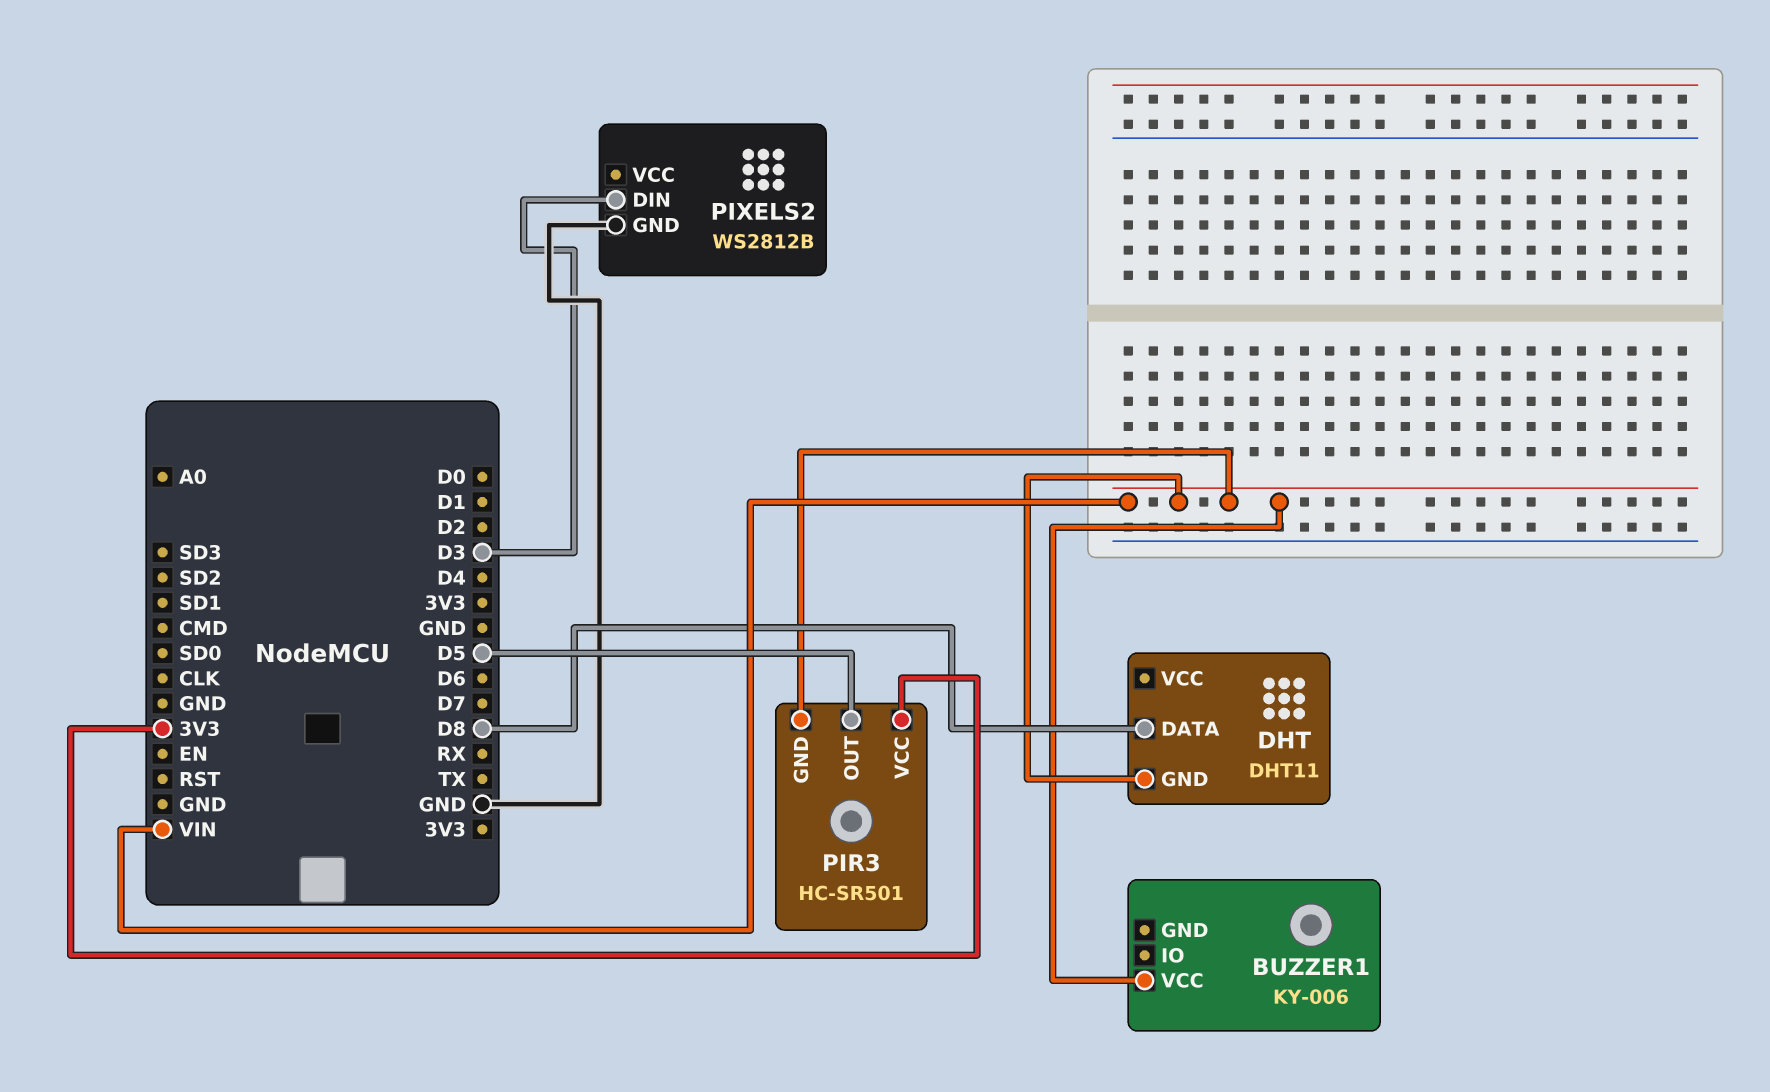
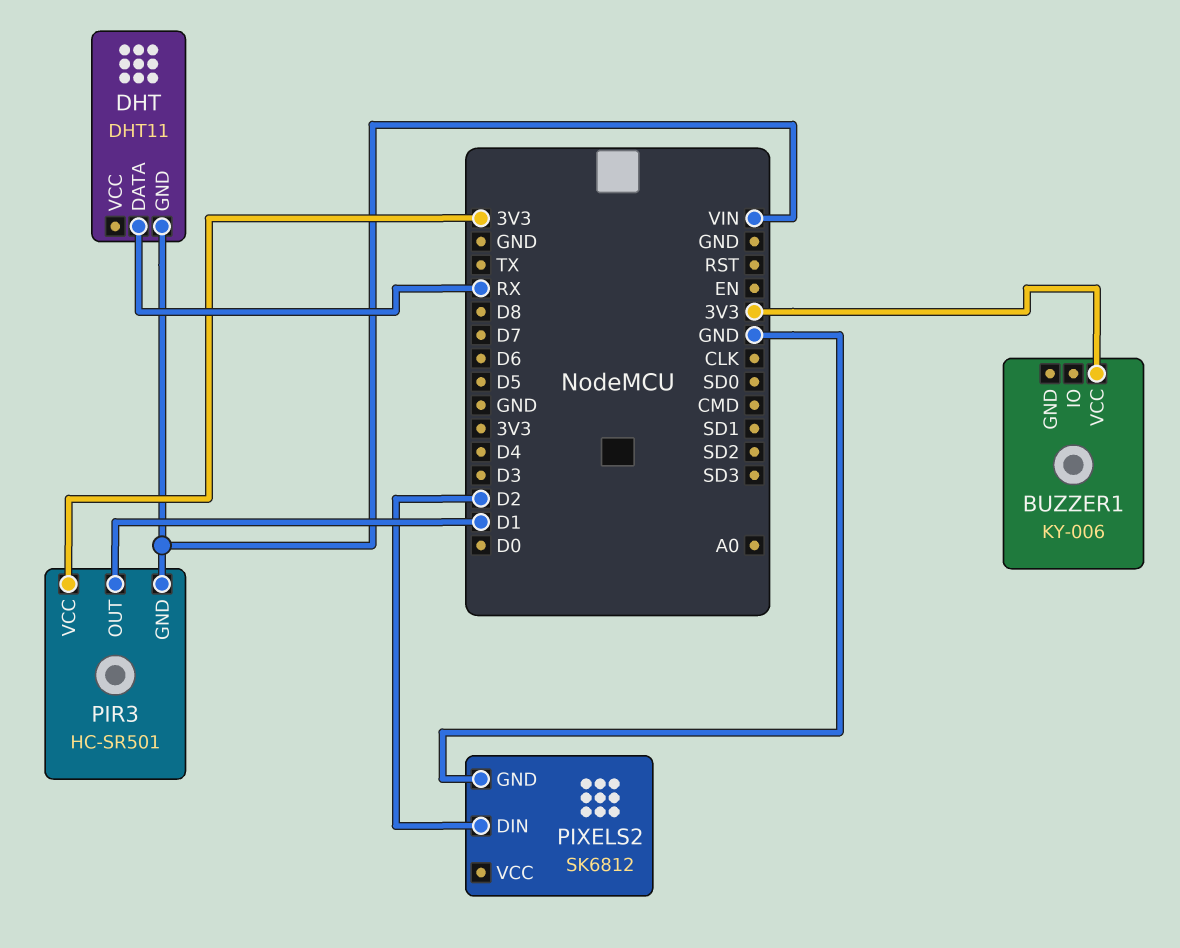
BUZZER1 pin VCC: VIN -> 3V3
DHT pin DATA: D8 -> RX
PIR3 pin OUT: D5 -> D1
PIXELS2: WS2812B -> SK6812
PIXELS2 pin DIN: D3 -> D2

